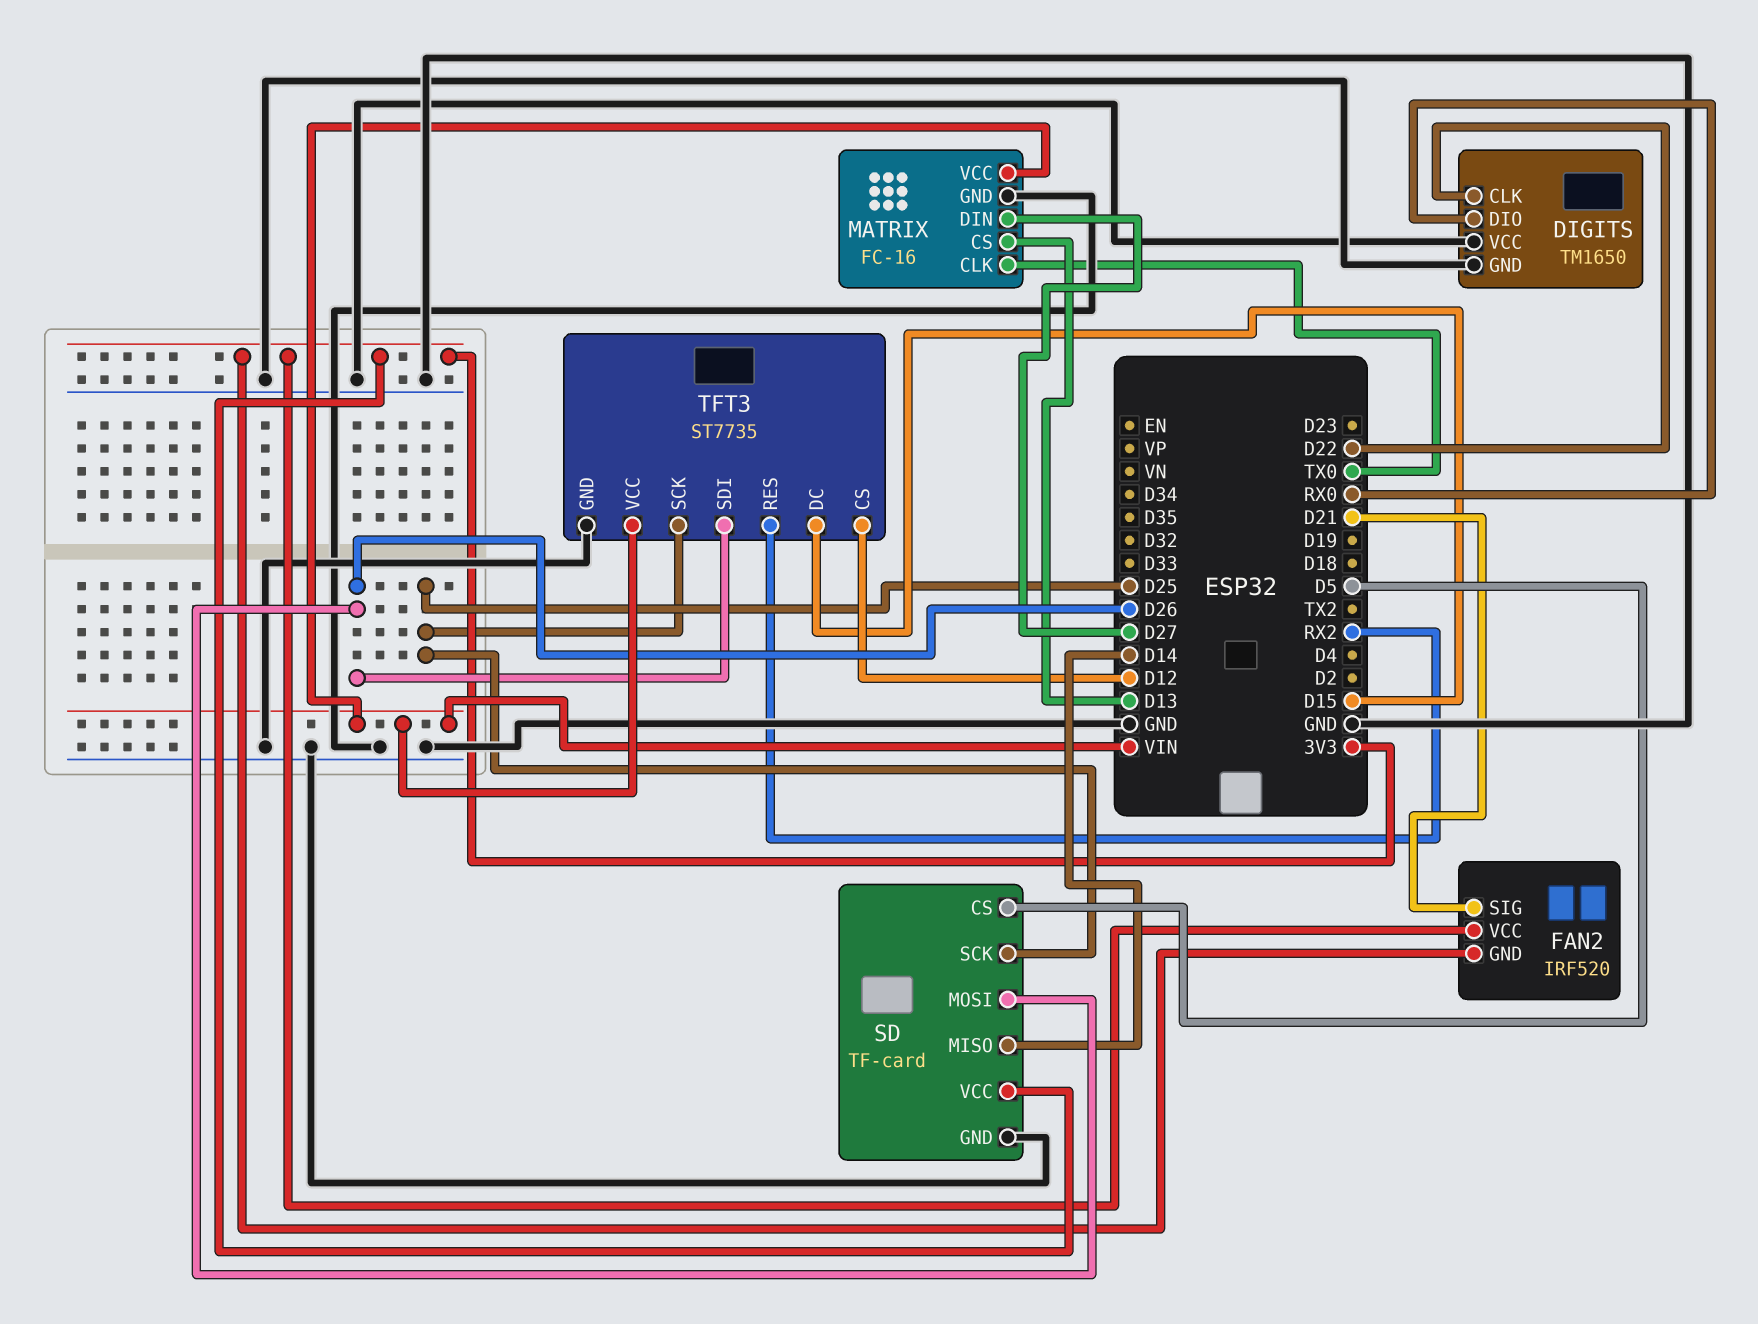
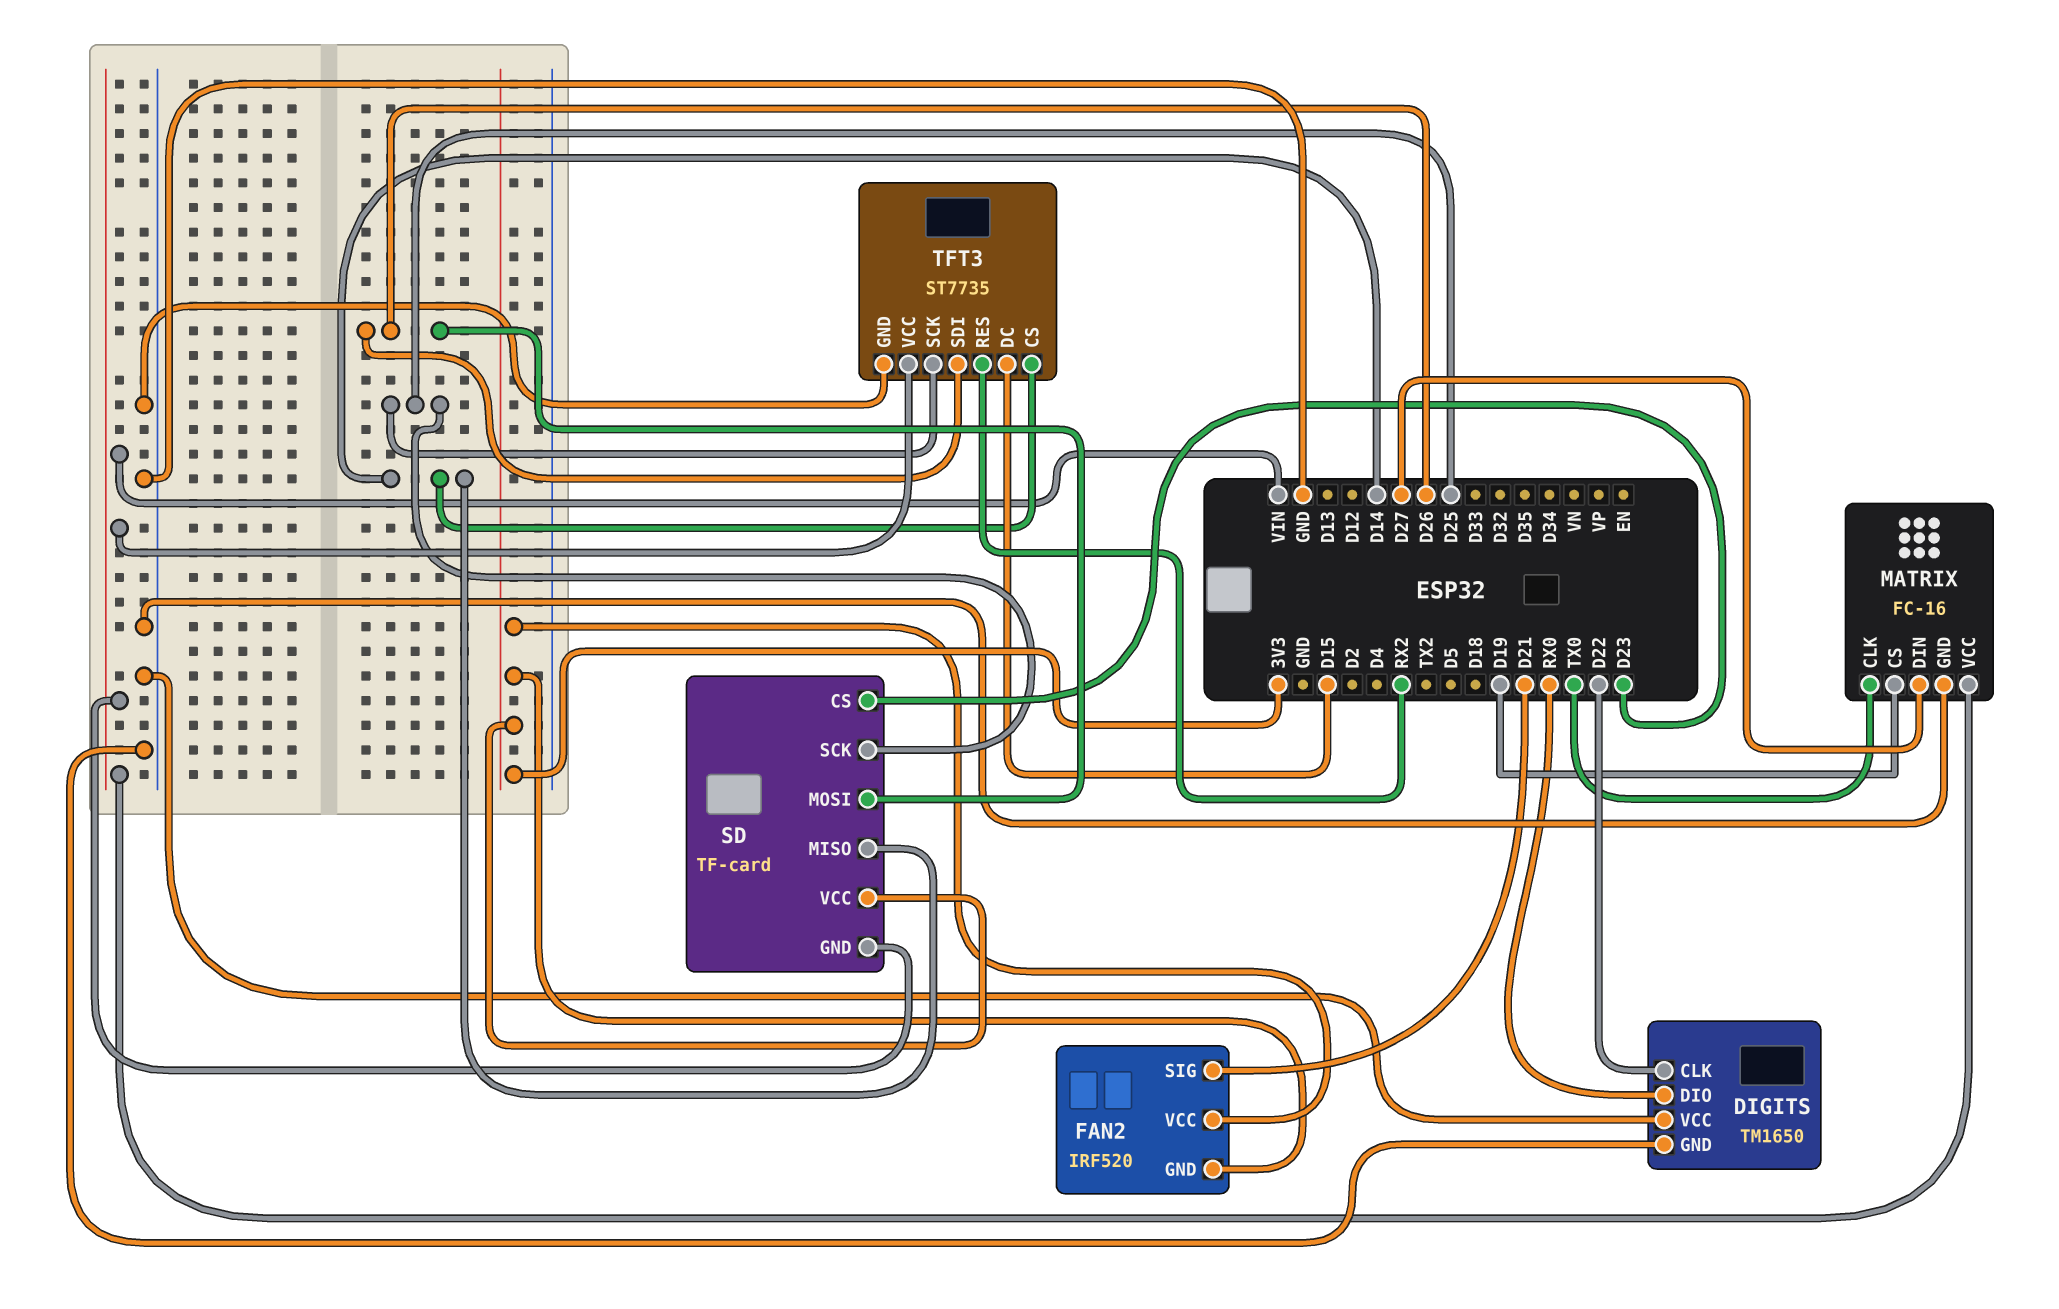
MATRIX pin CS: D13 -> D19
SD pin CS: D5 -> D23
SD pin GND: GND -> VIN
TFT3 pin CS: D12 -> D14

